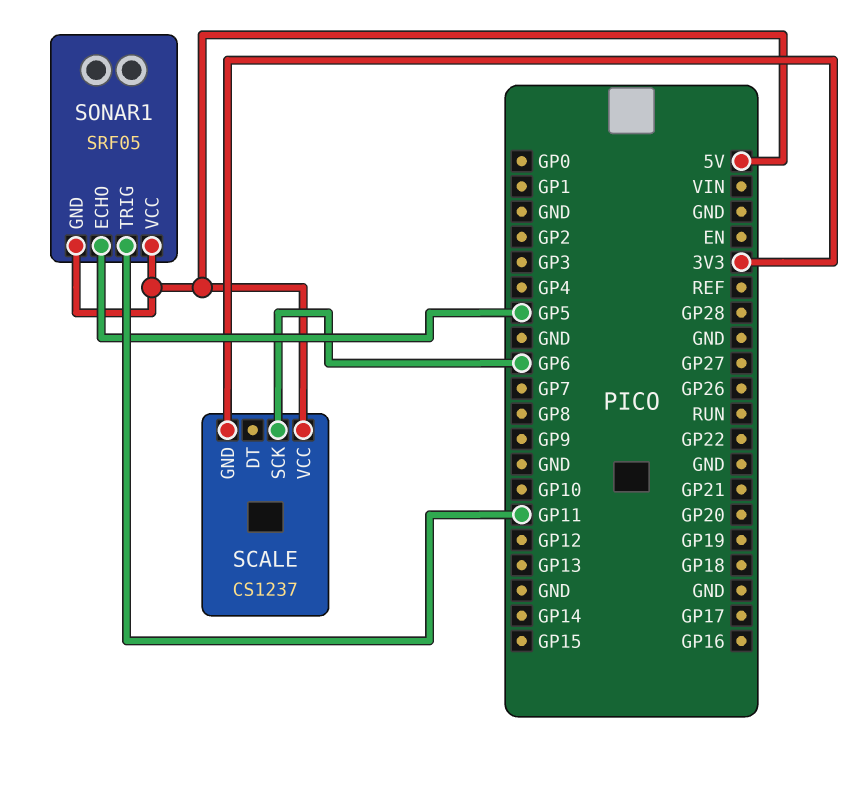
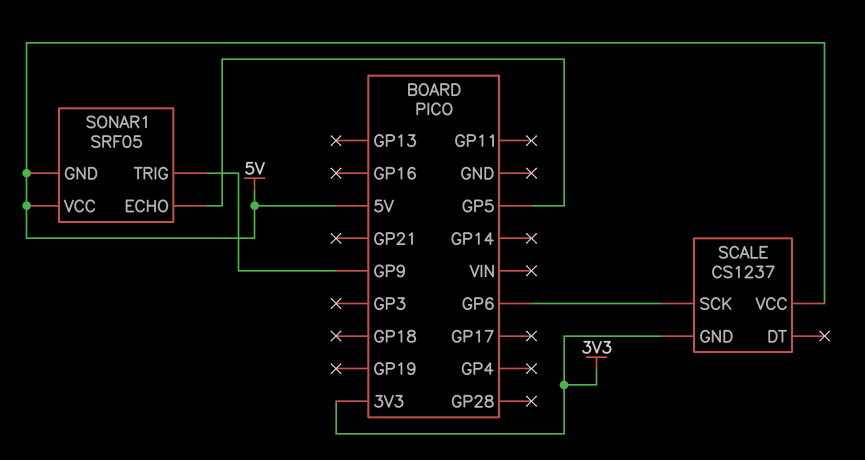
SONAR1 pin TRIG: GP11 -> GP9

